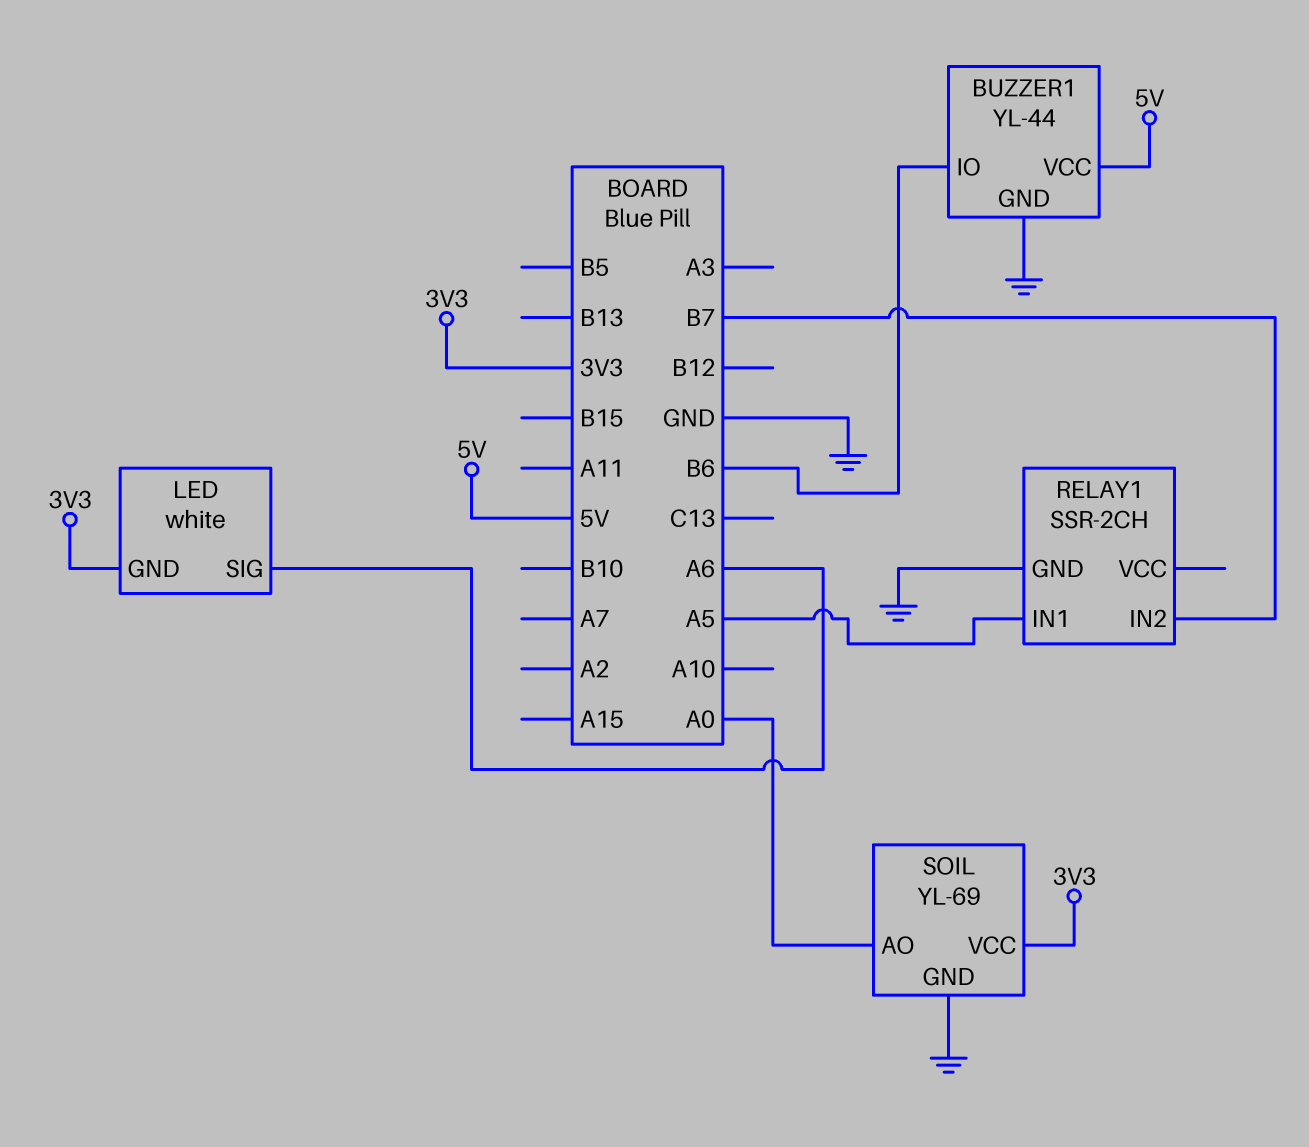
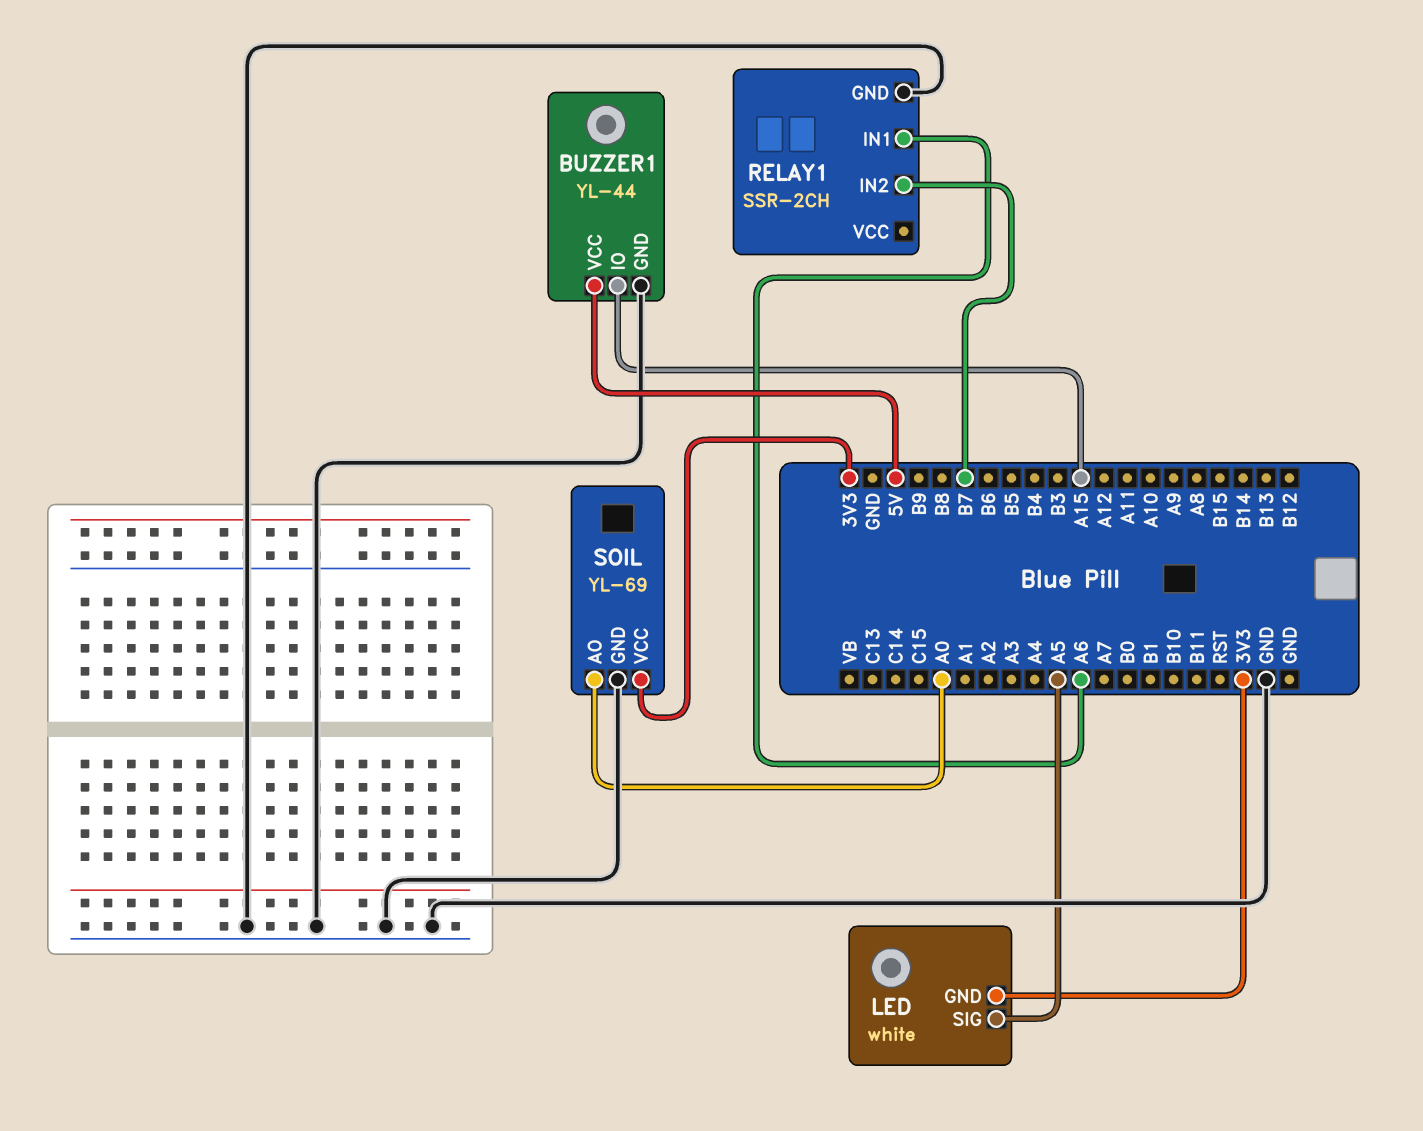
BUZZER1 pin IO: B6 -> A15
LED pin SIG: A6 -> A5
RELAY1 pin IN1: A5 -> A6

